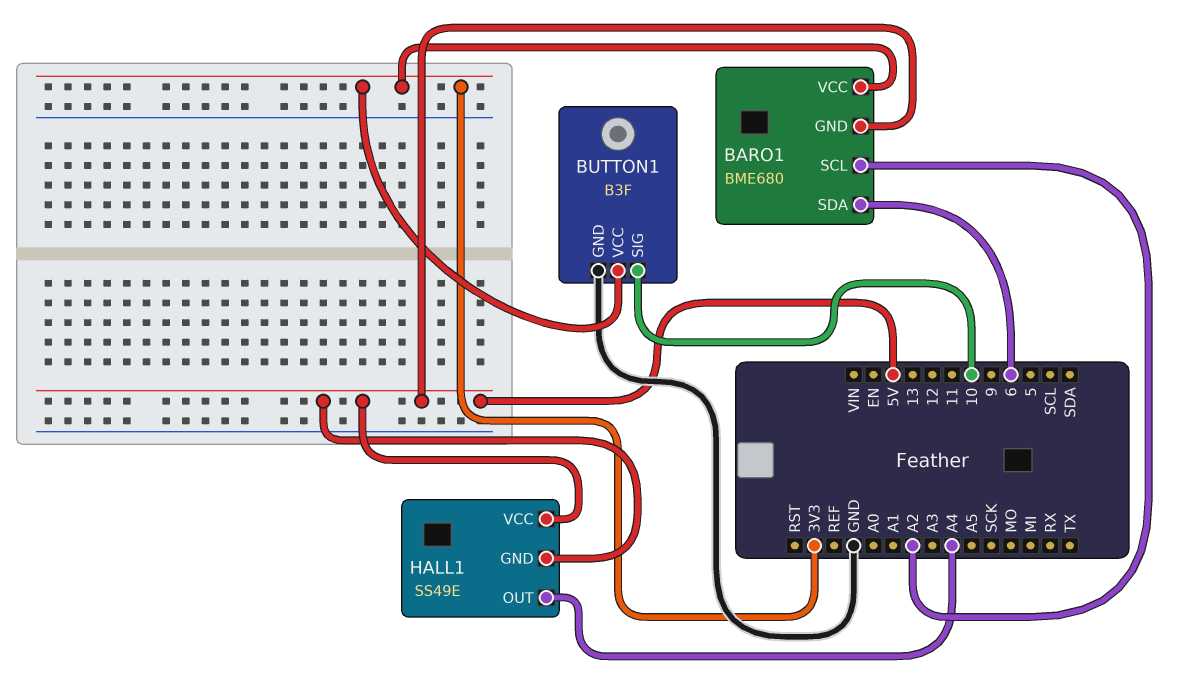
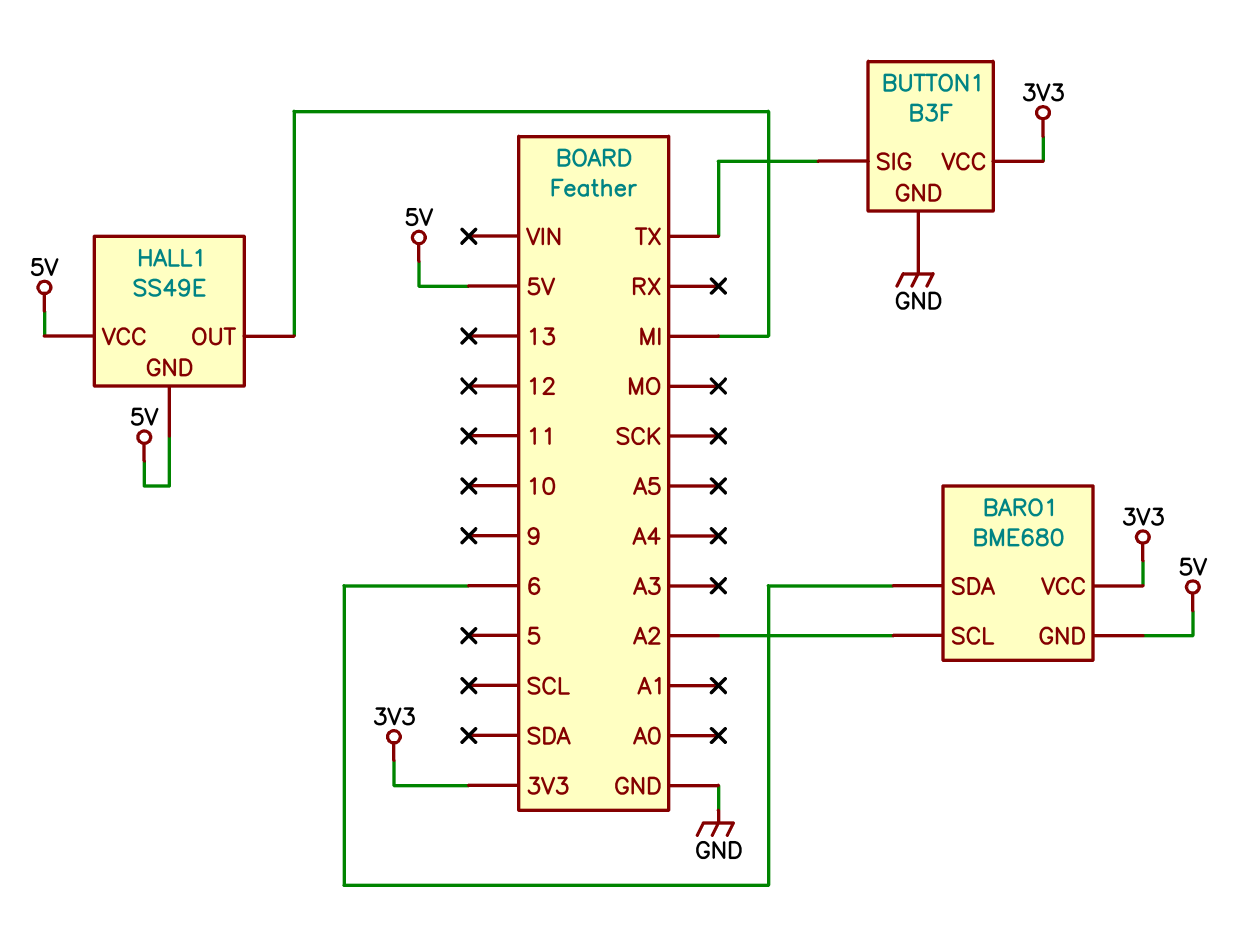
BUTTON1 pin SIG: 10 -> TX
HALL1 pin OUT: A4 -> MI

